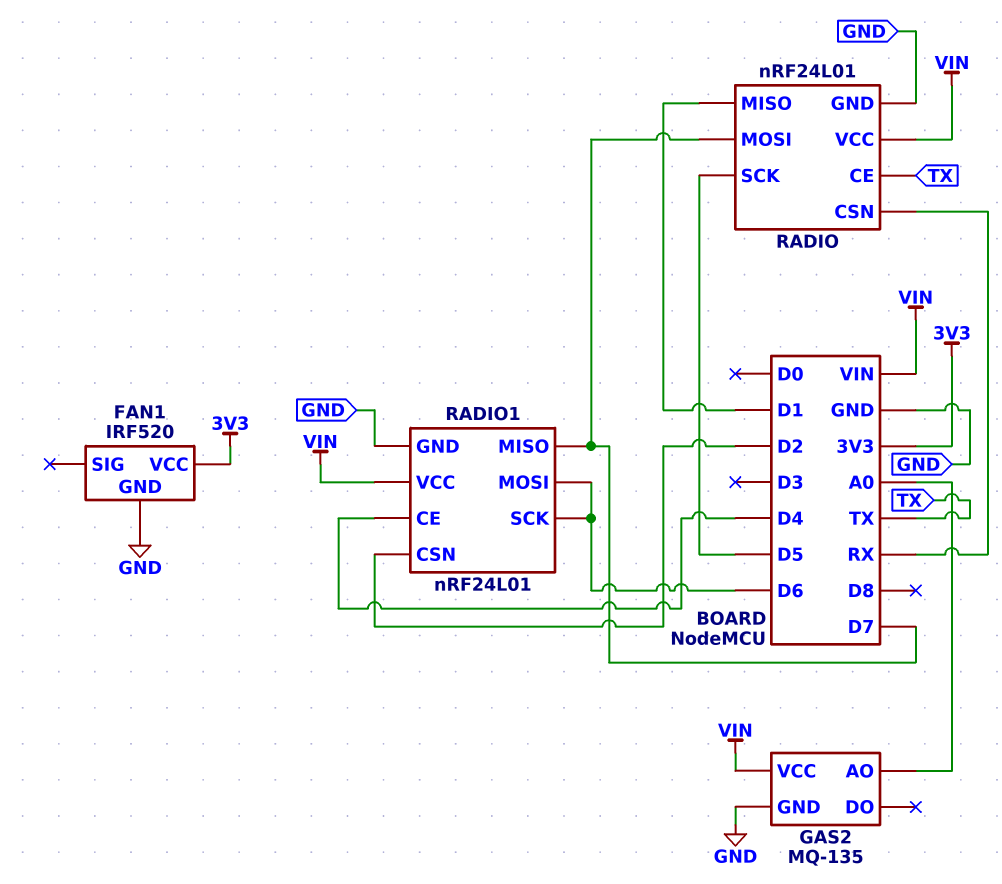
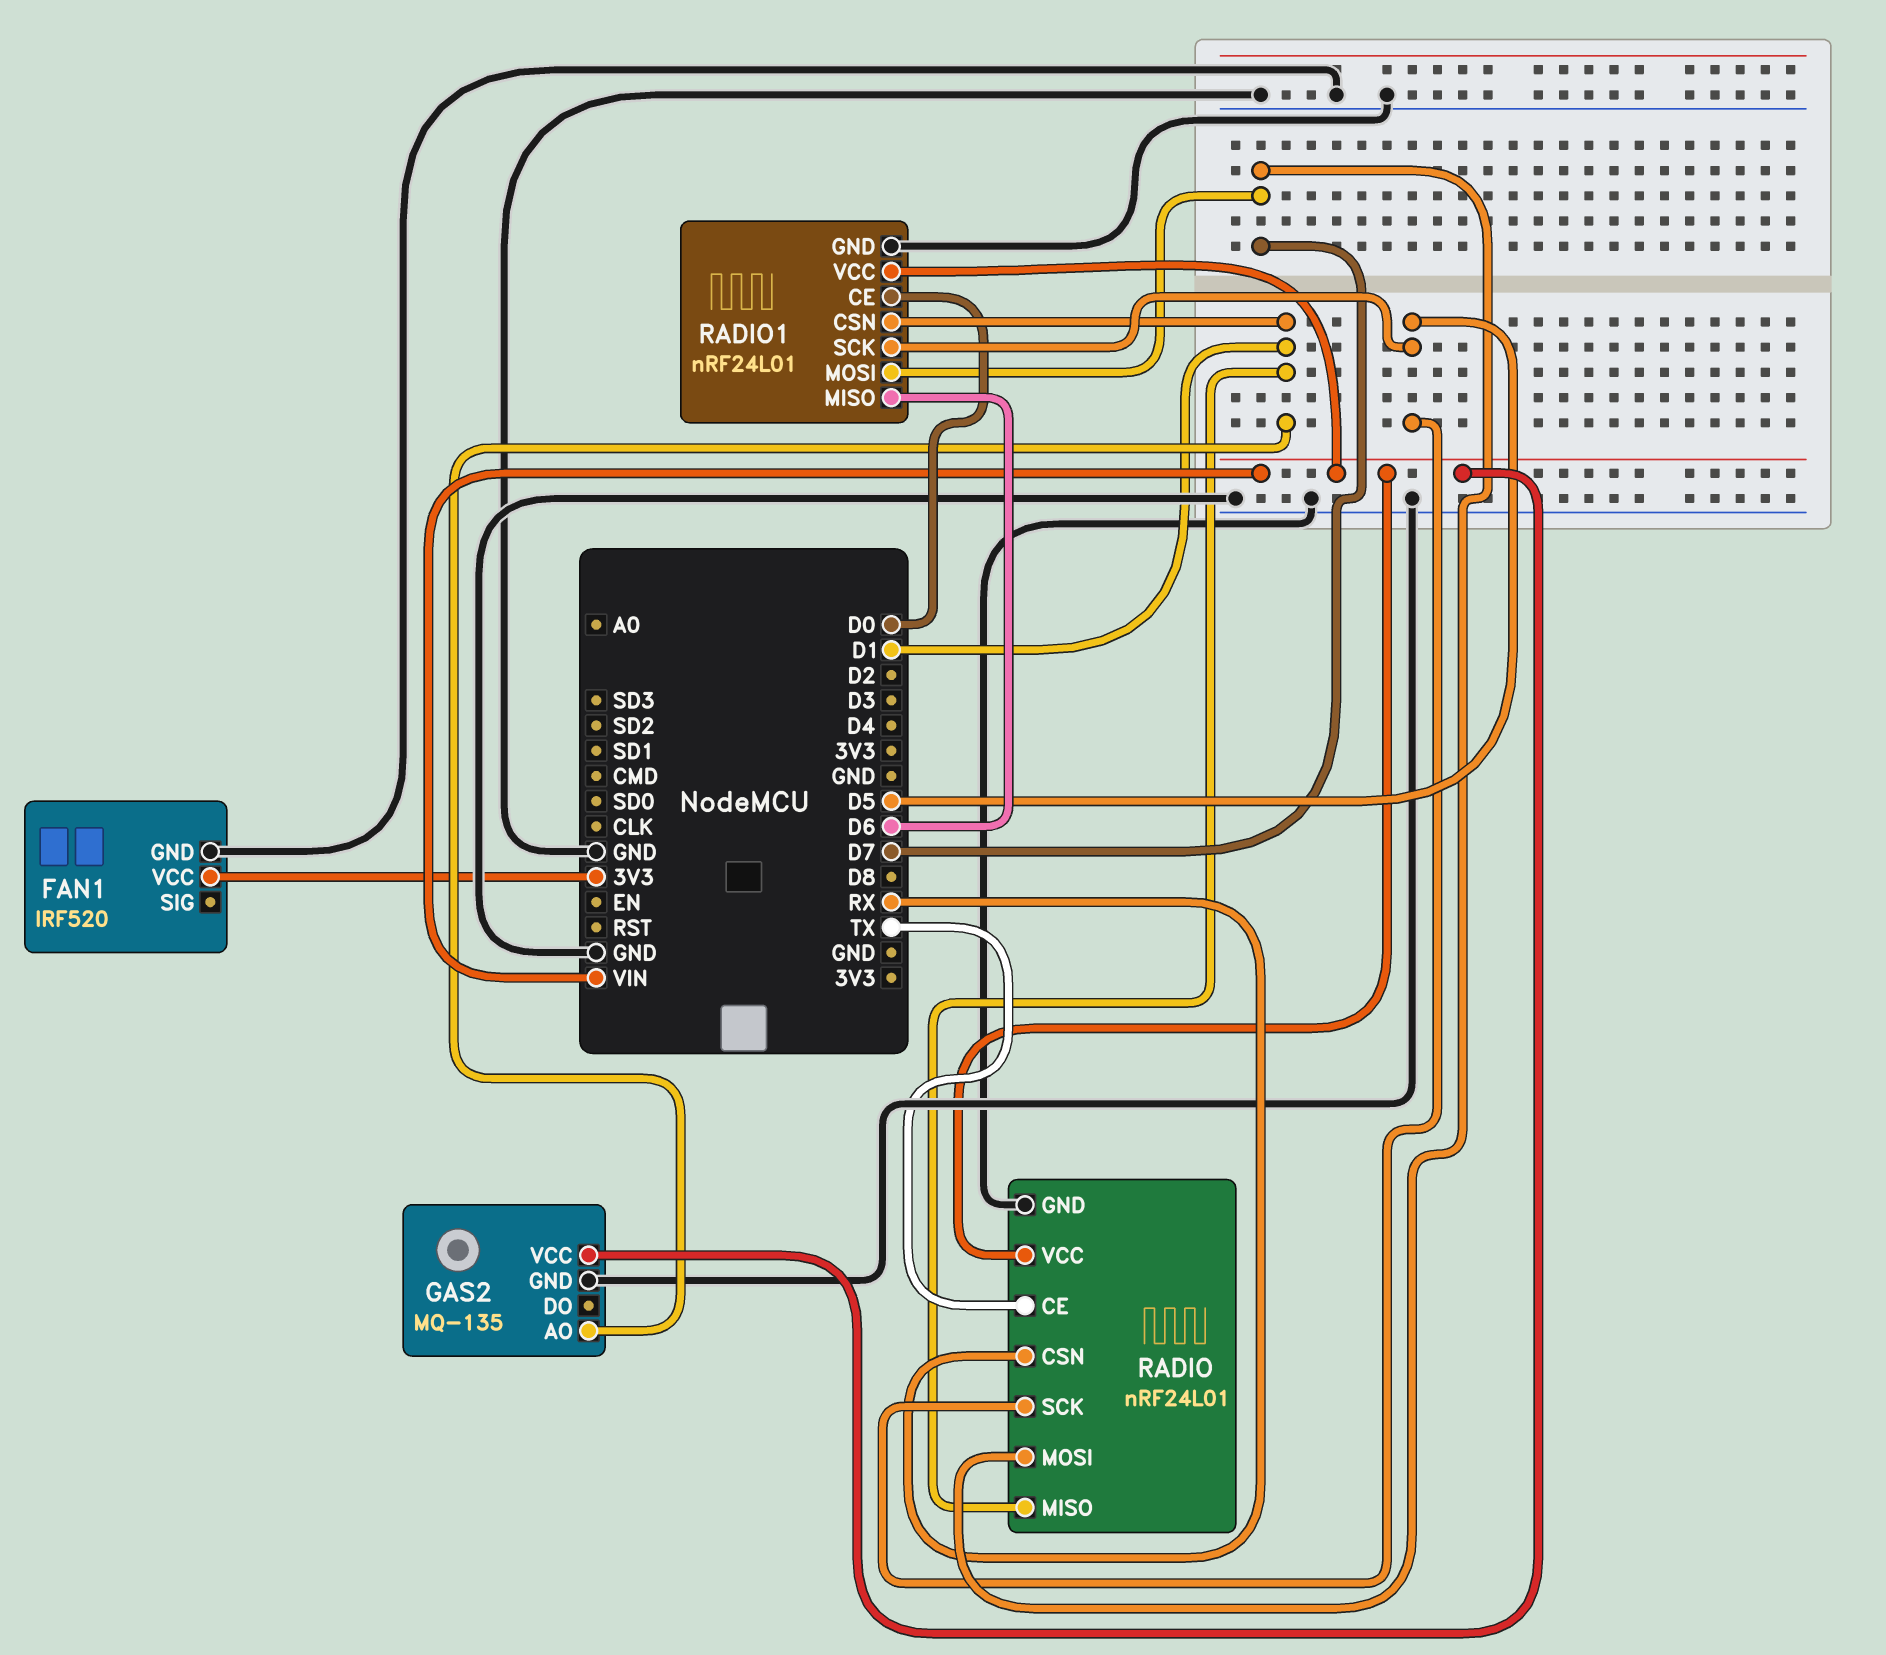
GAS2 pin AO: A0 -> D1
RADIO1 pin CE: D4 -> D0
RADIO1 pin CSN: D2 -> D1
RADIO1 pin MISO: D7 -> D6
RADIO1 pin MOSI: D6 -> D7
RADIO1 pin SCK: D6 -> D5

